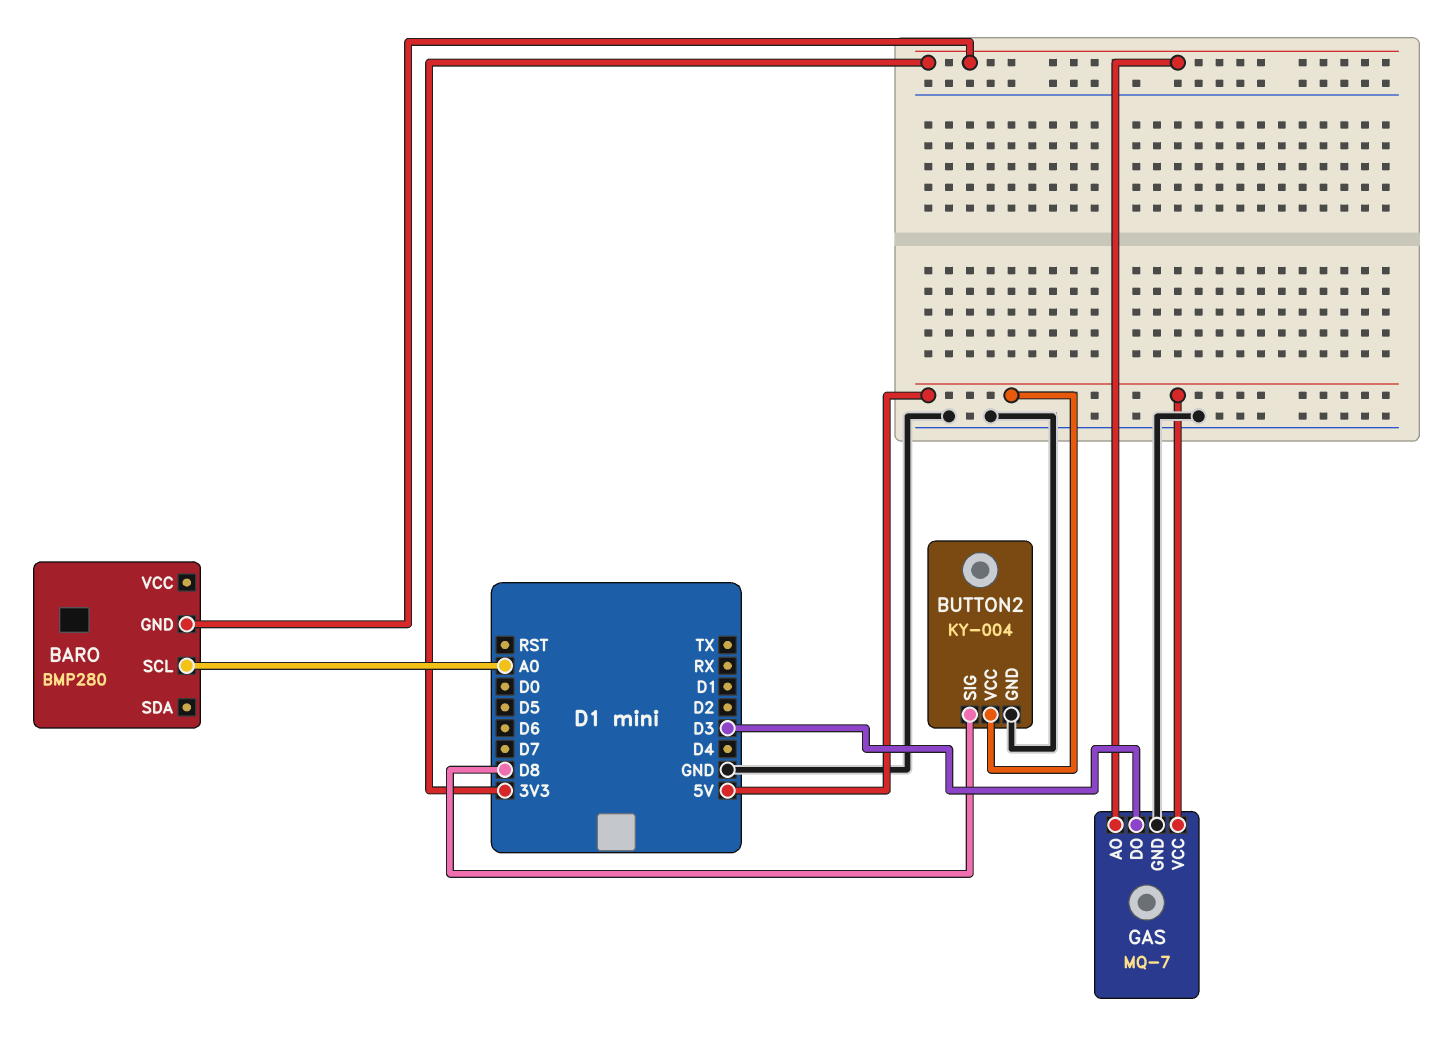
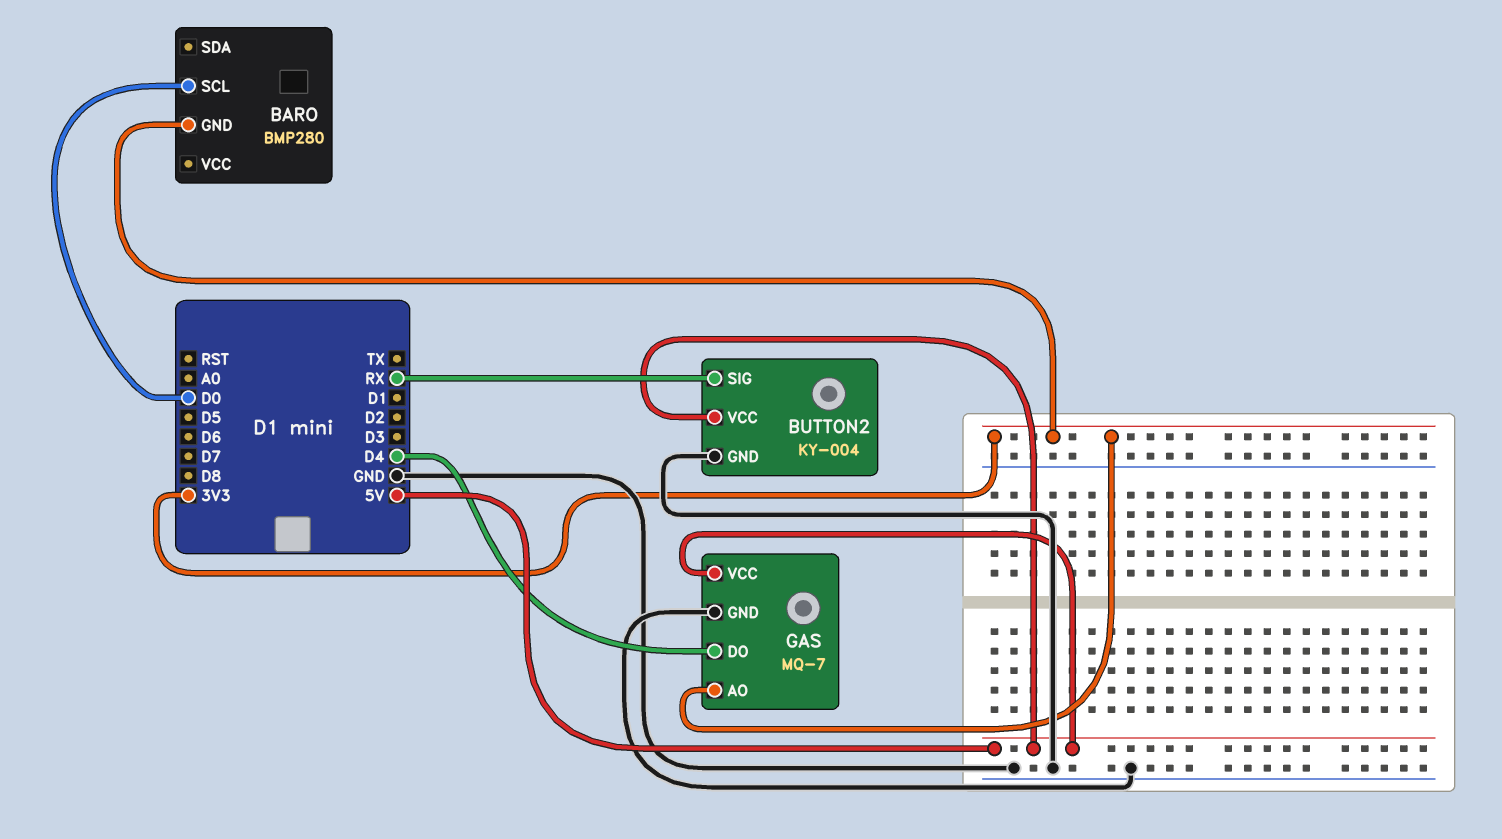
BARO pin SCL: A0 -> D0
BUTTON2 pin SIG: D8 -> RX
GAS pin DO: D3 -> D4

